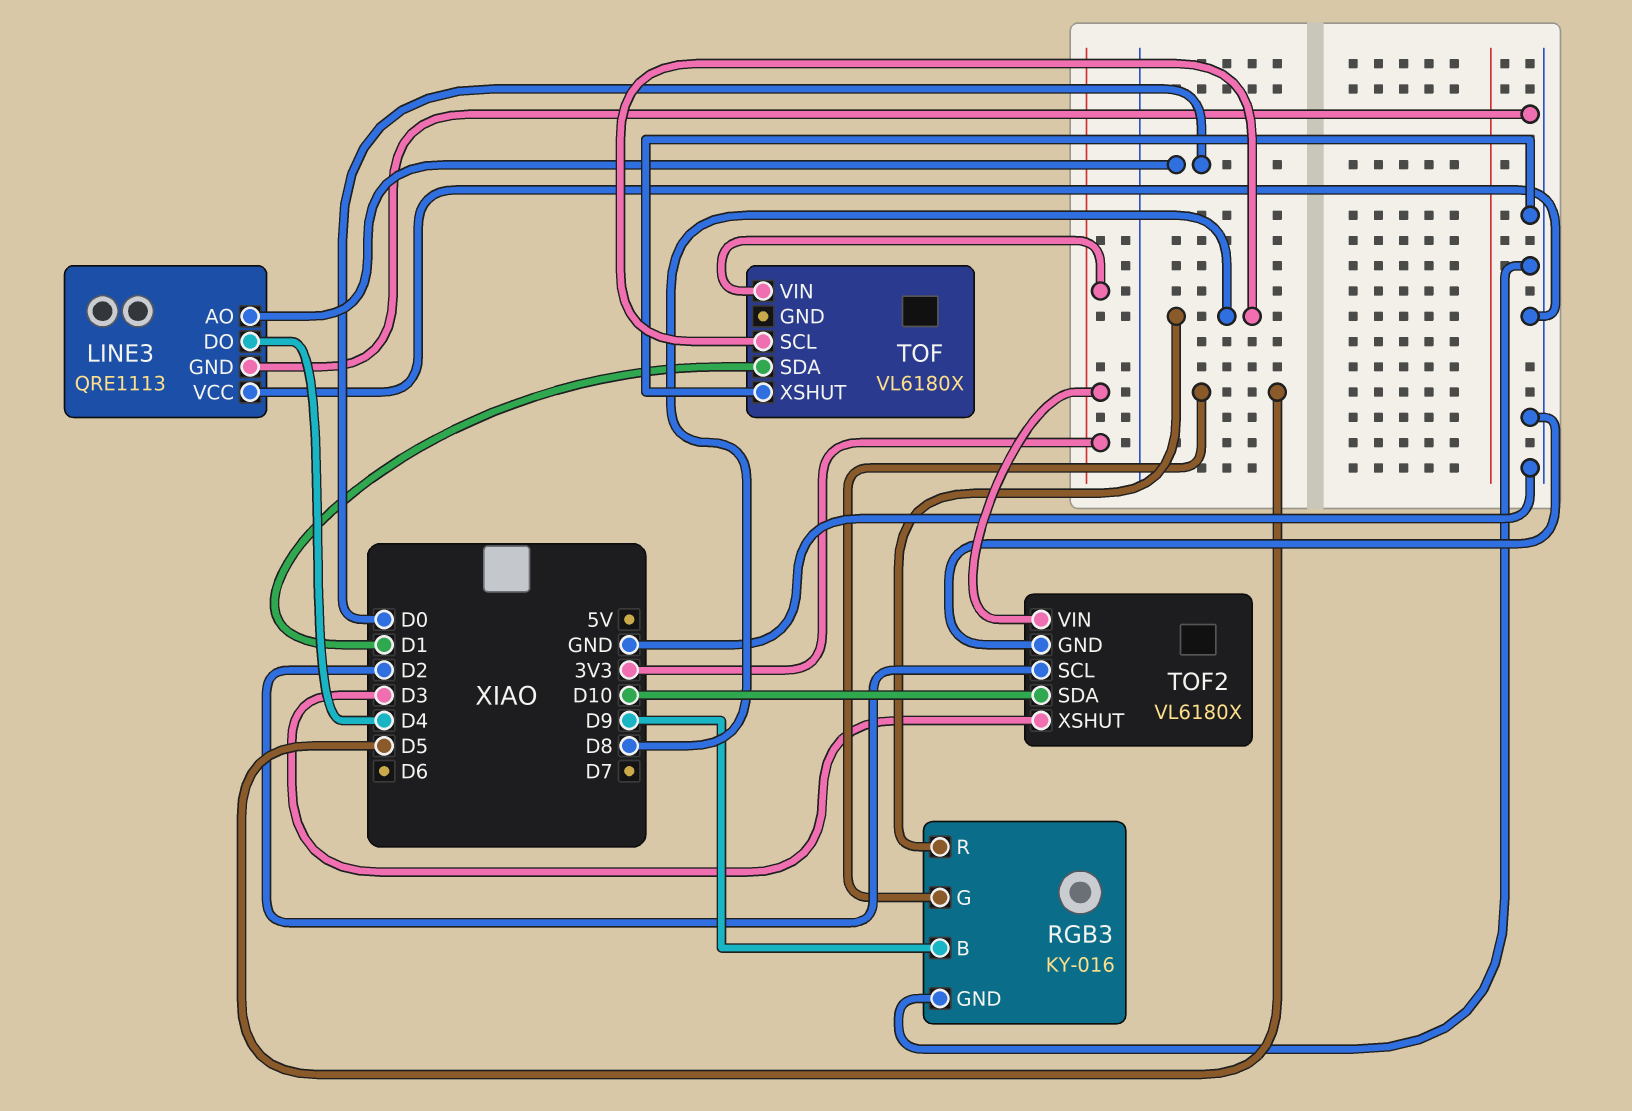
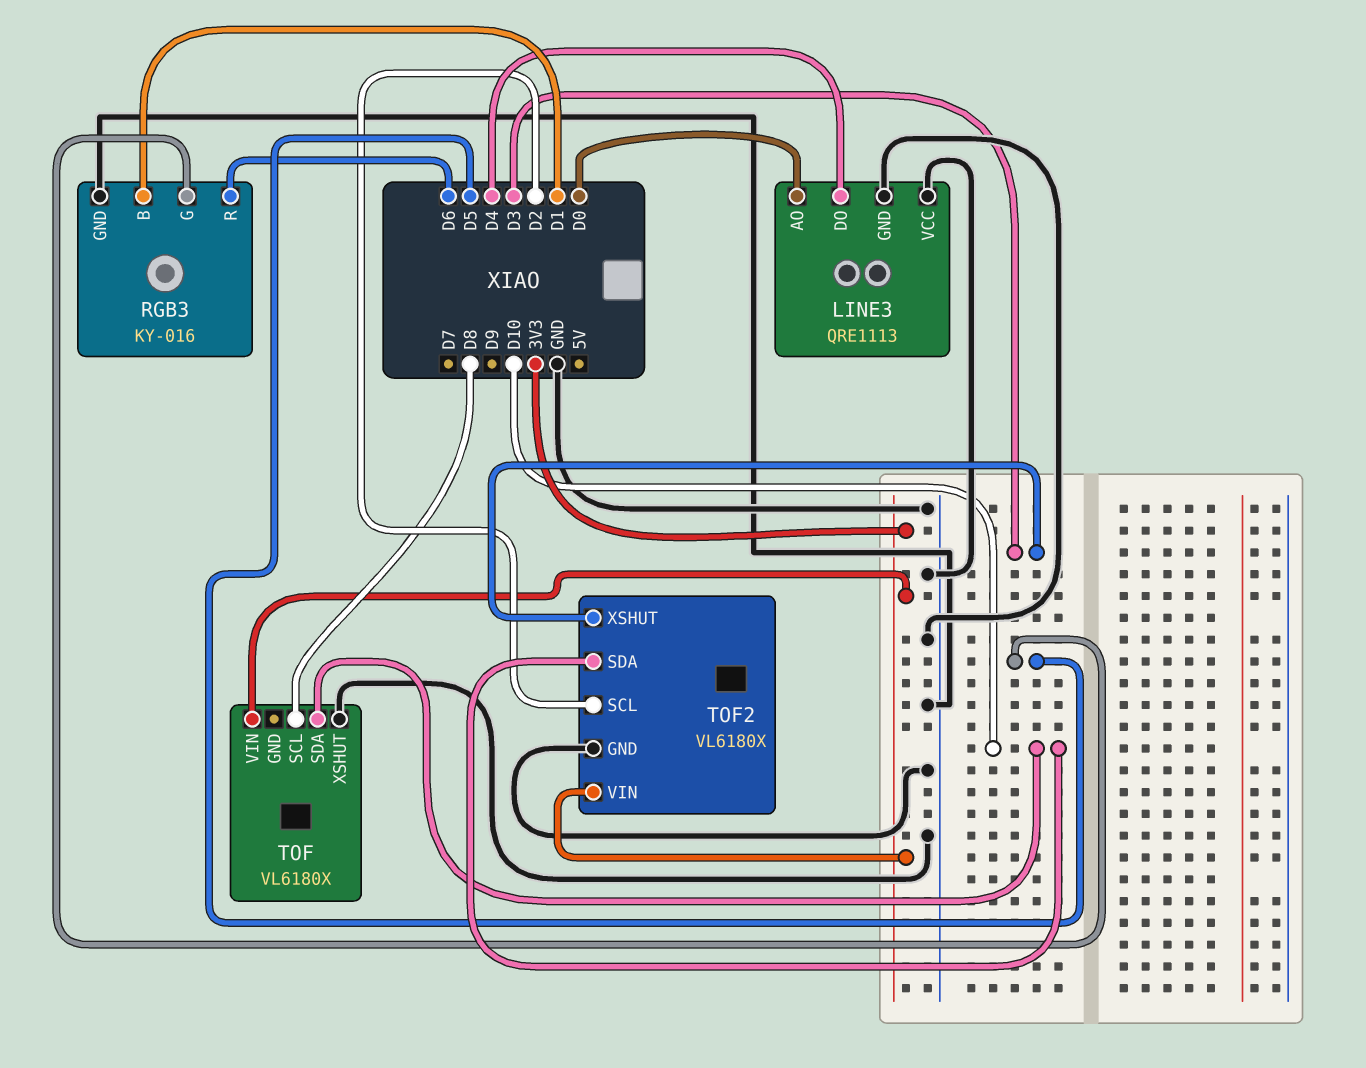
RGB3 pin B: D9 -> D1
RGB3 pin R: D8 -> D6
TOF pin SDA: D1 -> D10

